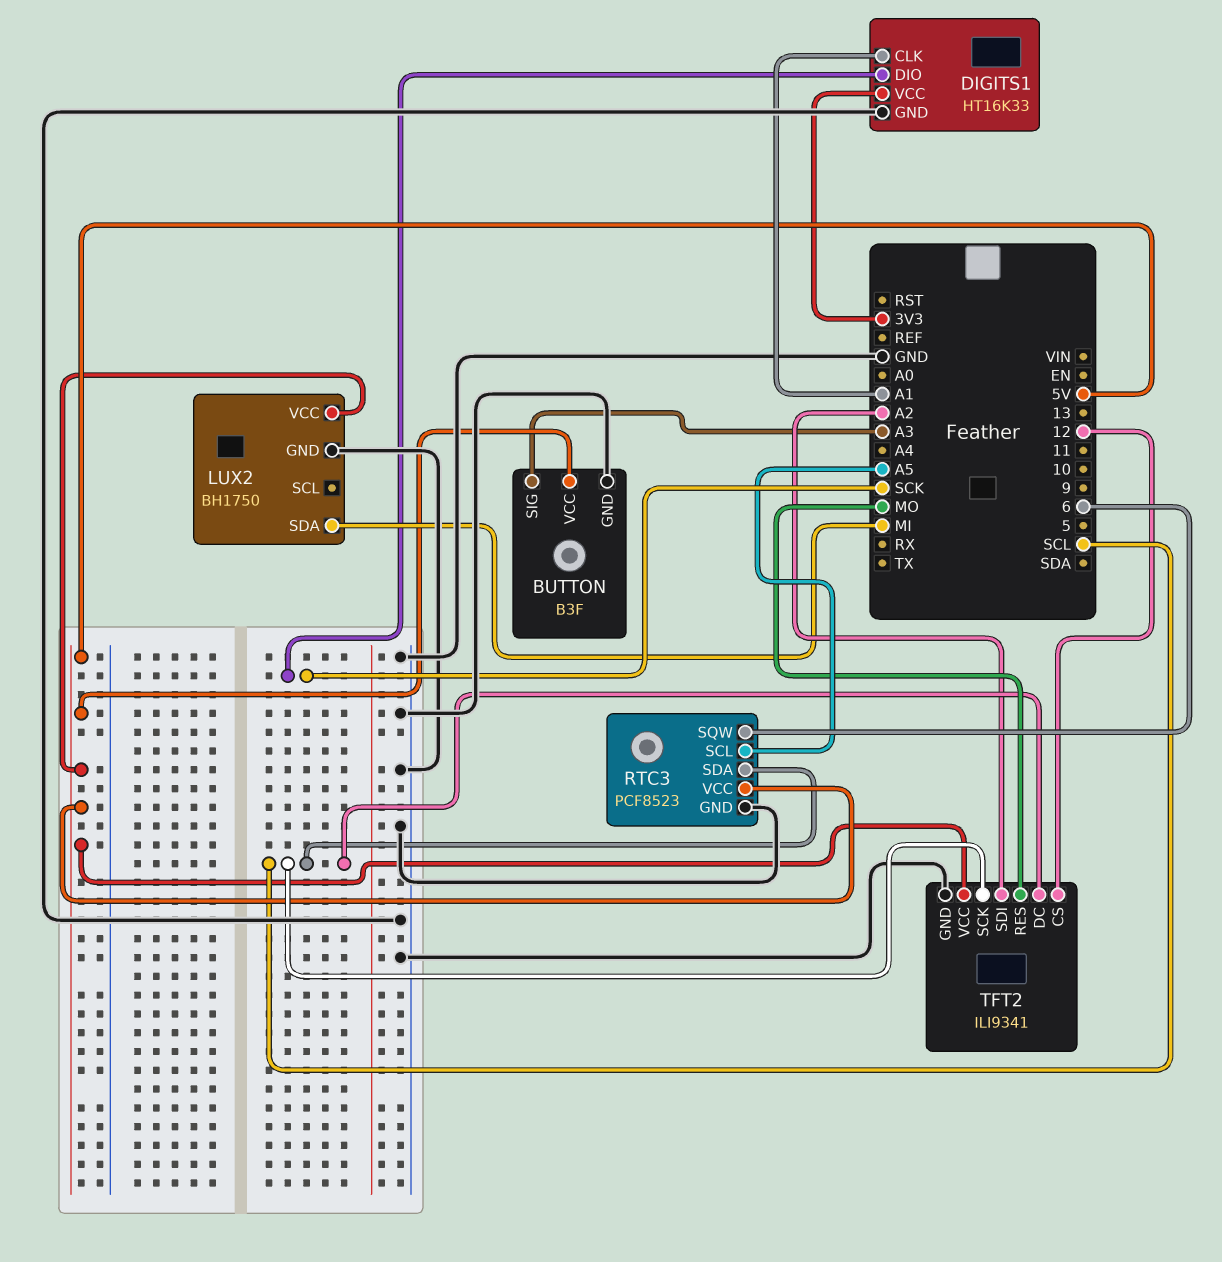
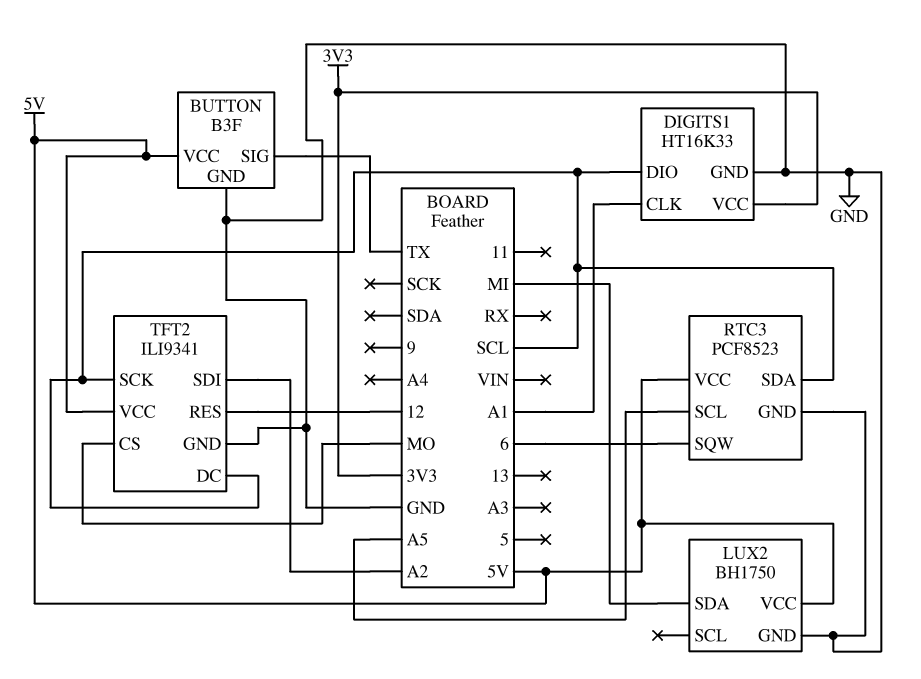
BUTTON pin SIG: A3 -> TX
DIGITS1 pin DIO: SCK -> SCL
TFT2 pin CS: 12 -> MO
TFT2 pin RES: MO -> 12

